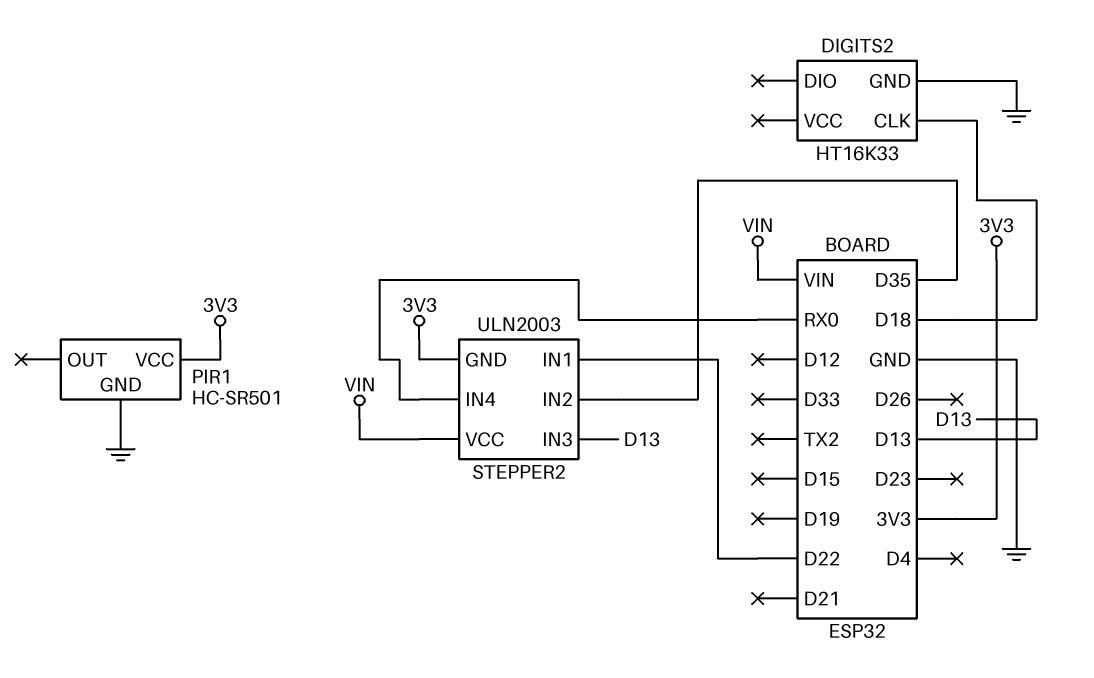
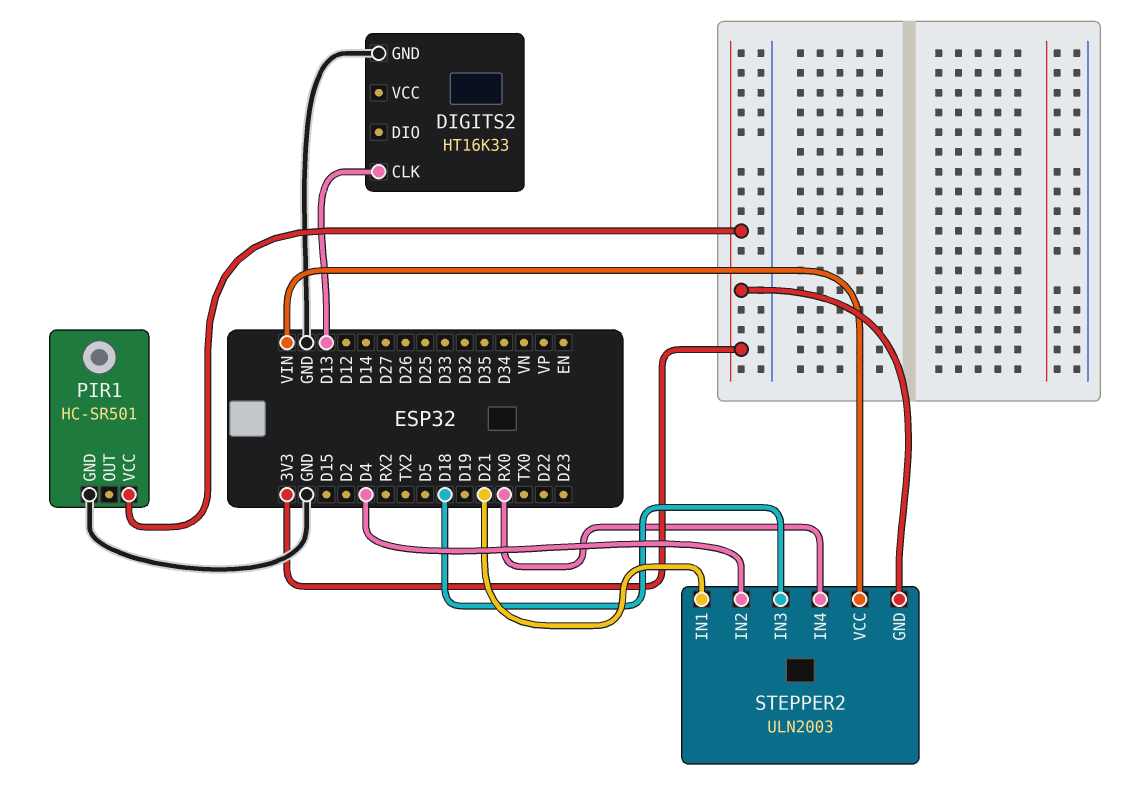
DIGITS2 pin CLK: D18 -> D13
STEPPER2 pin IN1: D22 -> D21
STEPPER2 pin IN2: D35 -> D4
STEPPER2 pin IN3: D13 -> D18

